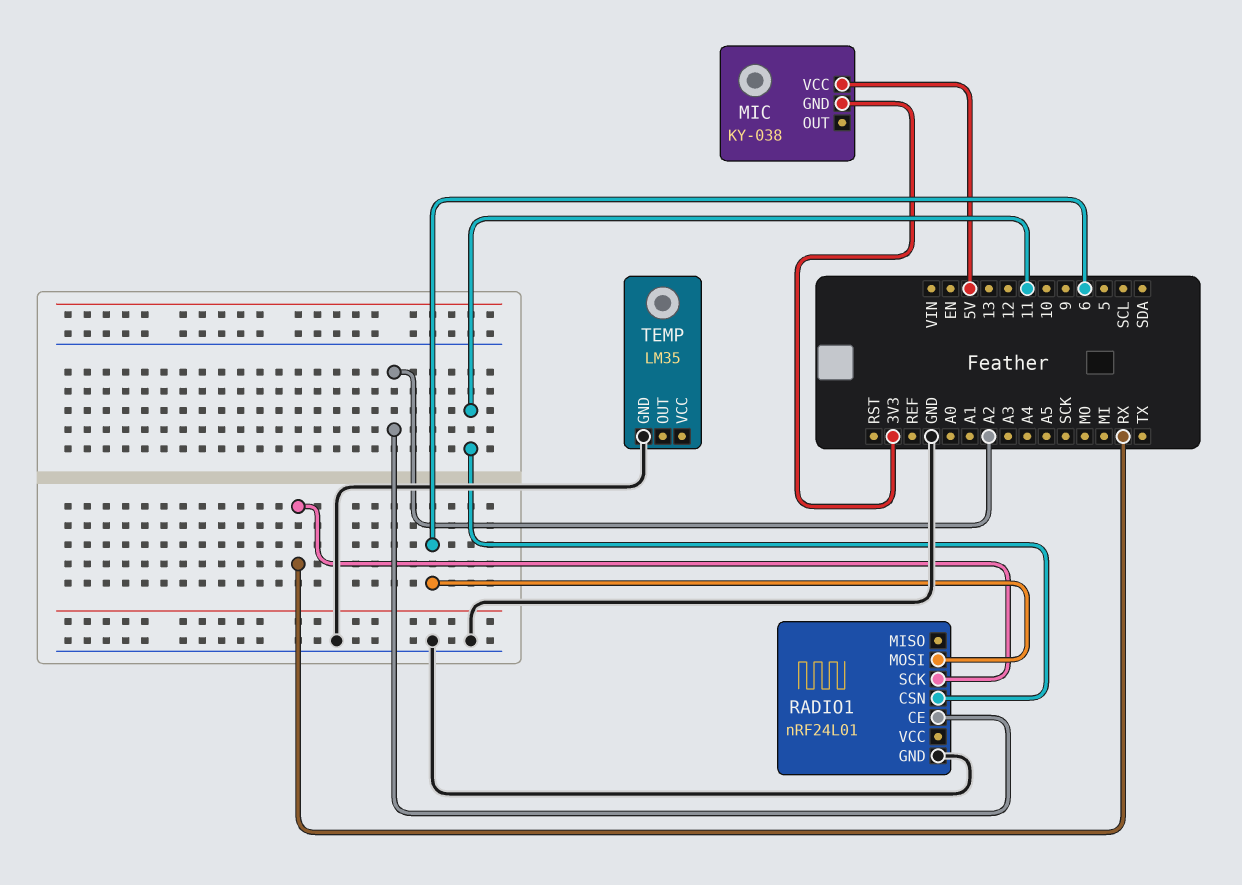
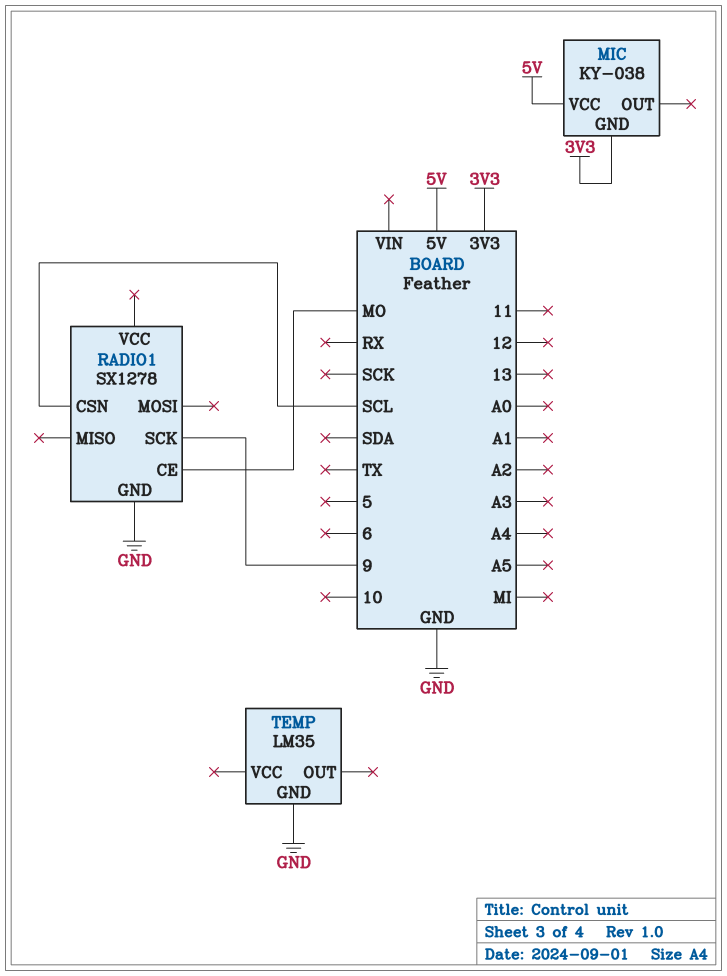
RADIO1: nRF24L01 -> SX1278
RADIO1 pin CE: A2 -> MO
RADIO1 pin CSN: 11 -> SCL
RADIO1 pin MOSI: 6 -> none
RADIO1 pin SCK: RX -> 9

